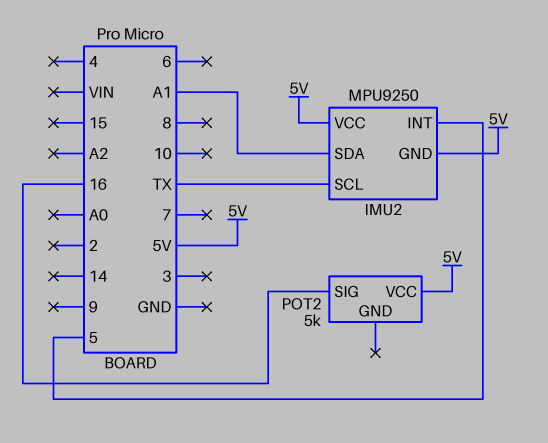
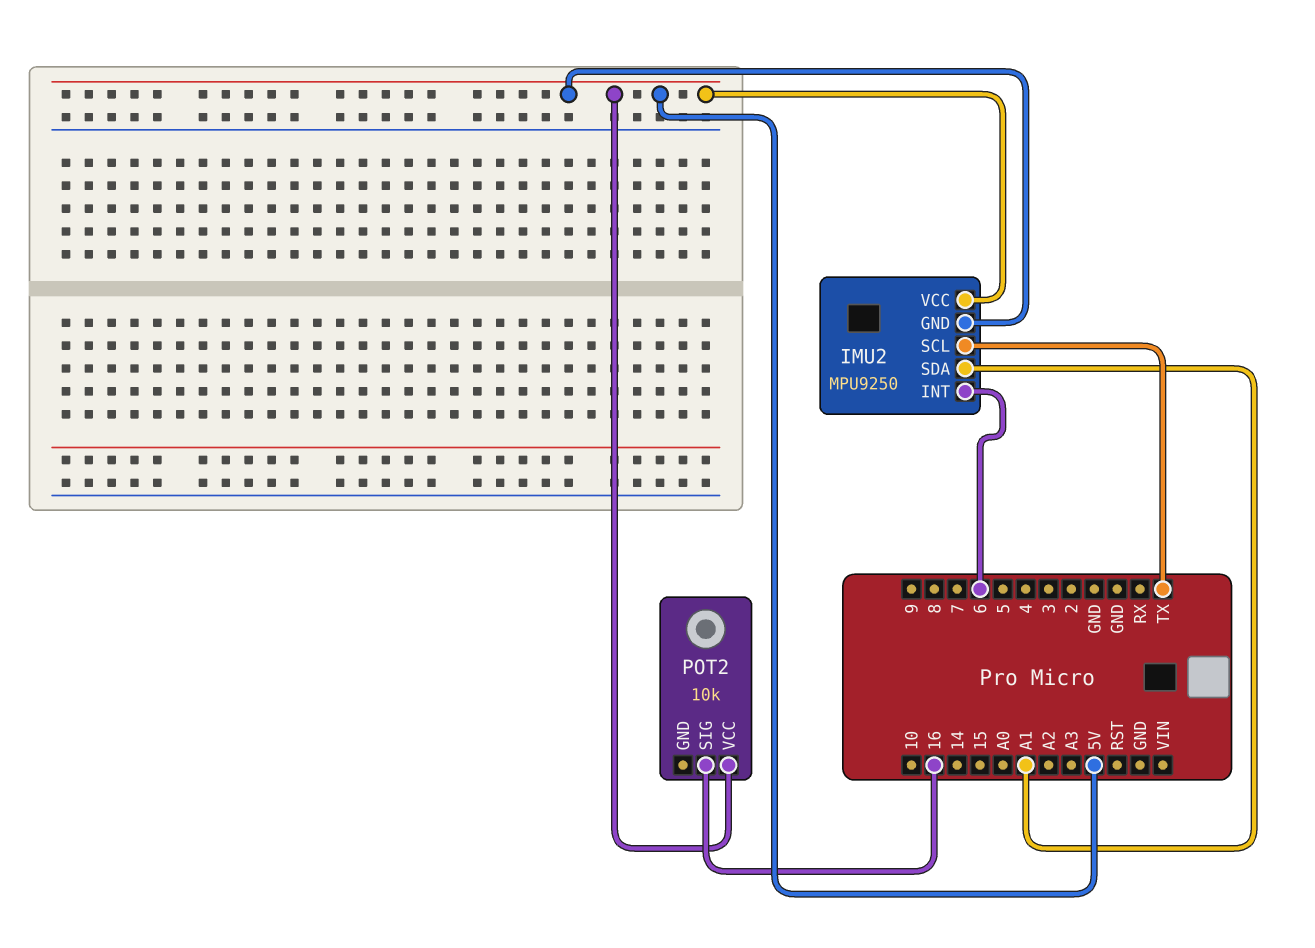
IMU2 pin INT: 5 -> 6
POT2: 5k -> 10k

